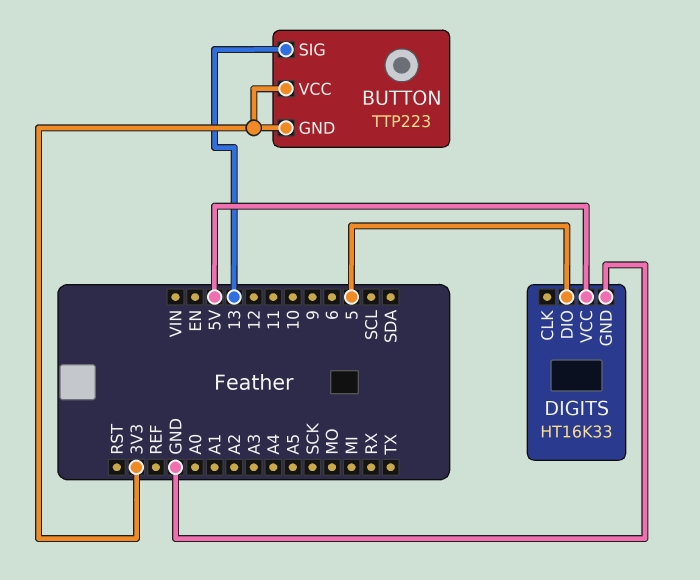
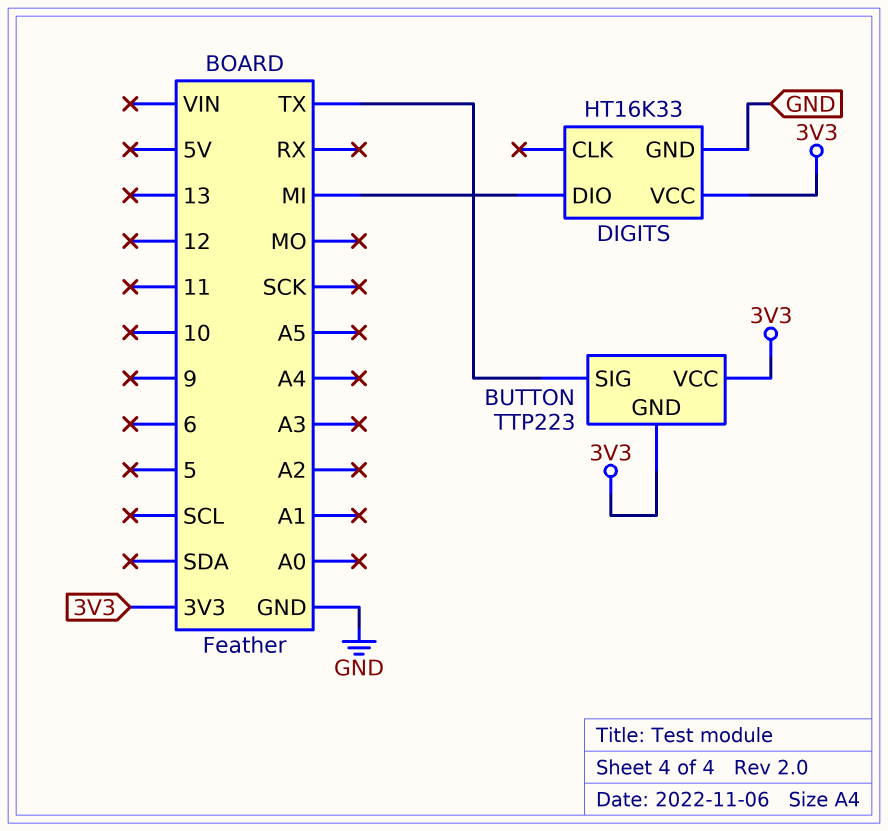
BUTTON pin SIG: 13 -> TX
DIGITS pin DIO: 5 -> MI
DIGITS pin VCC: 5V -> 3V3

